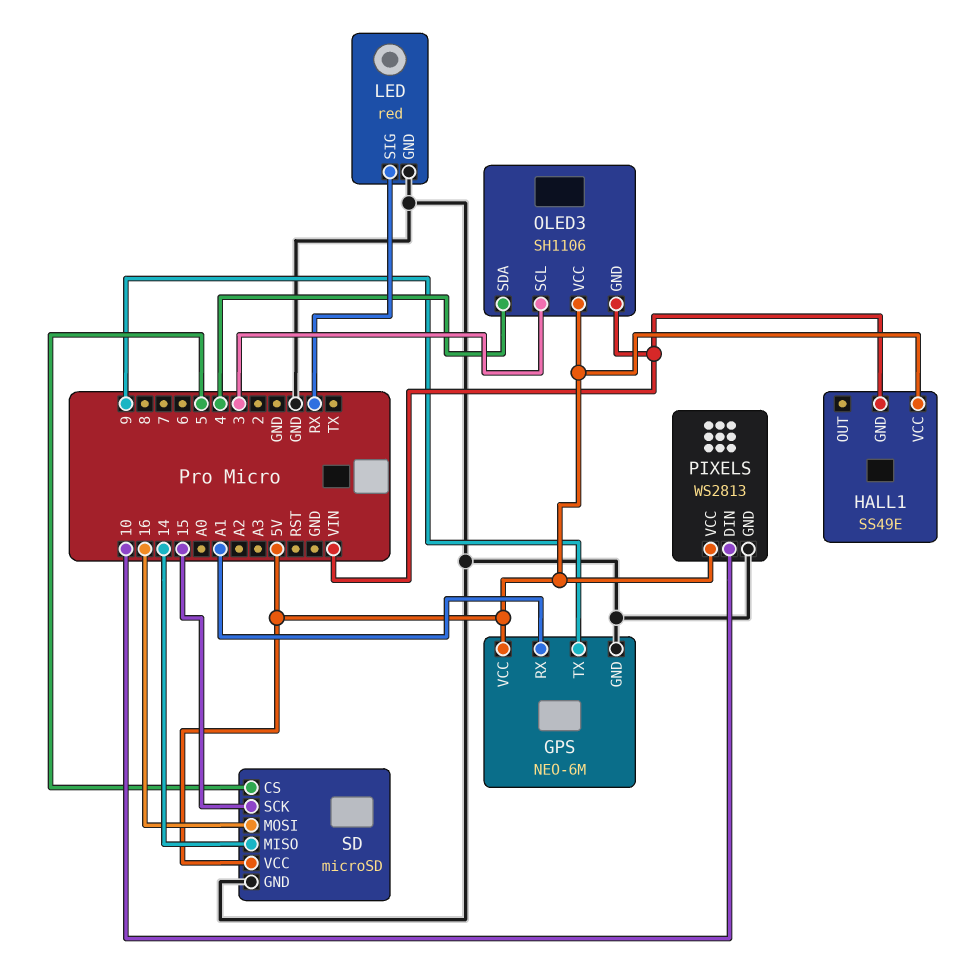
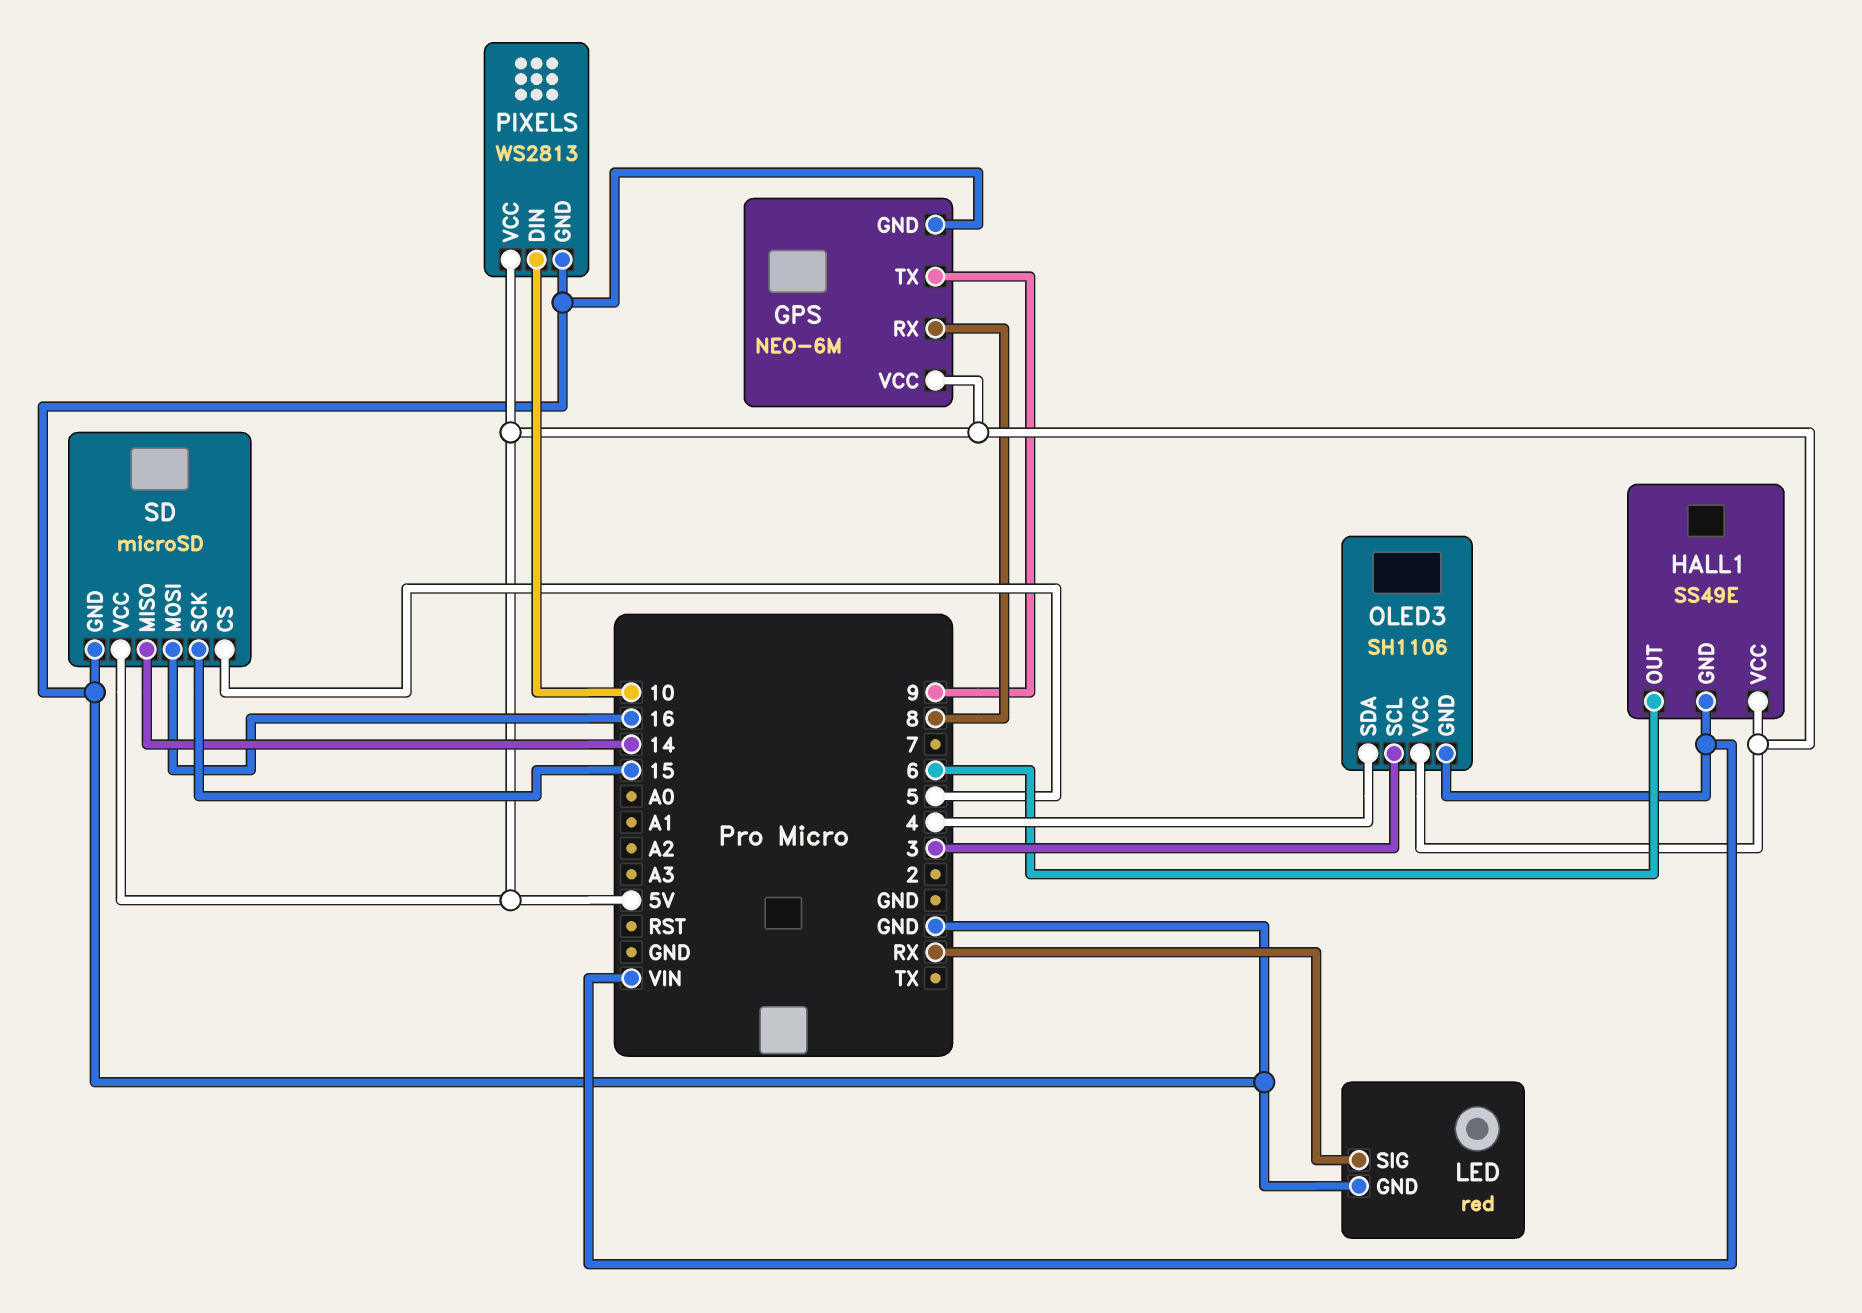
GPS pin RX: A1 -> 8
HALL1 pin OUT: none -> 6

